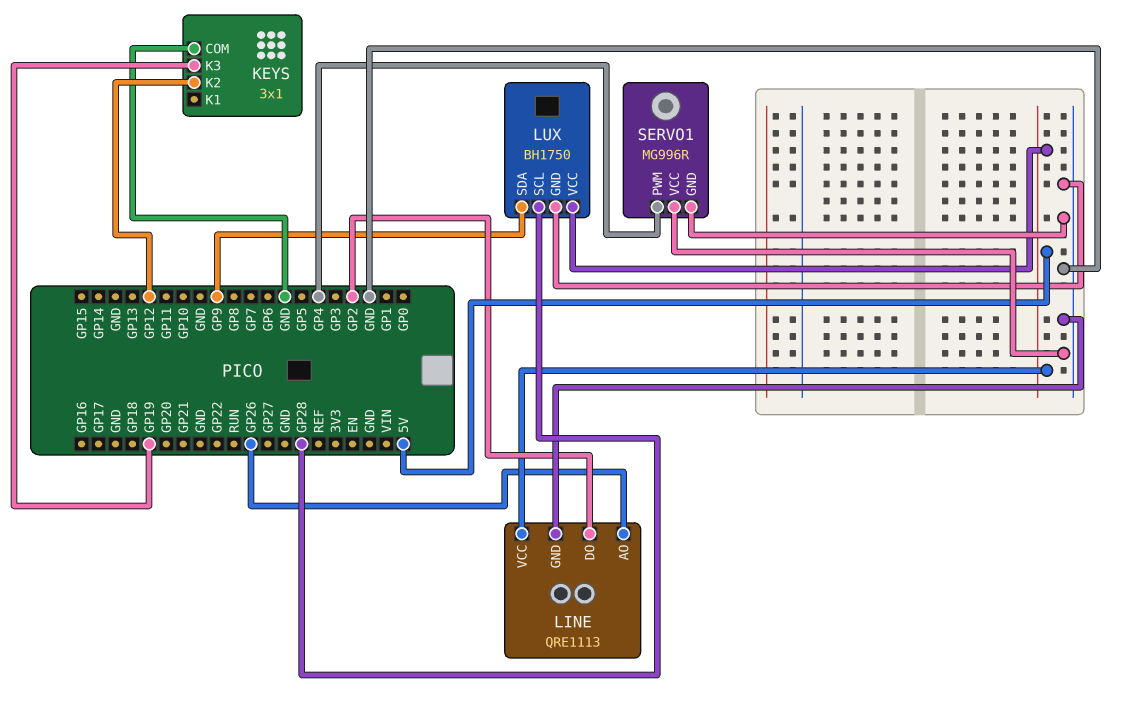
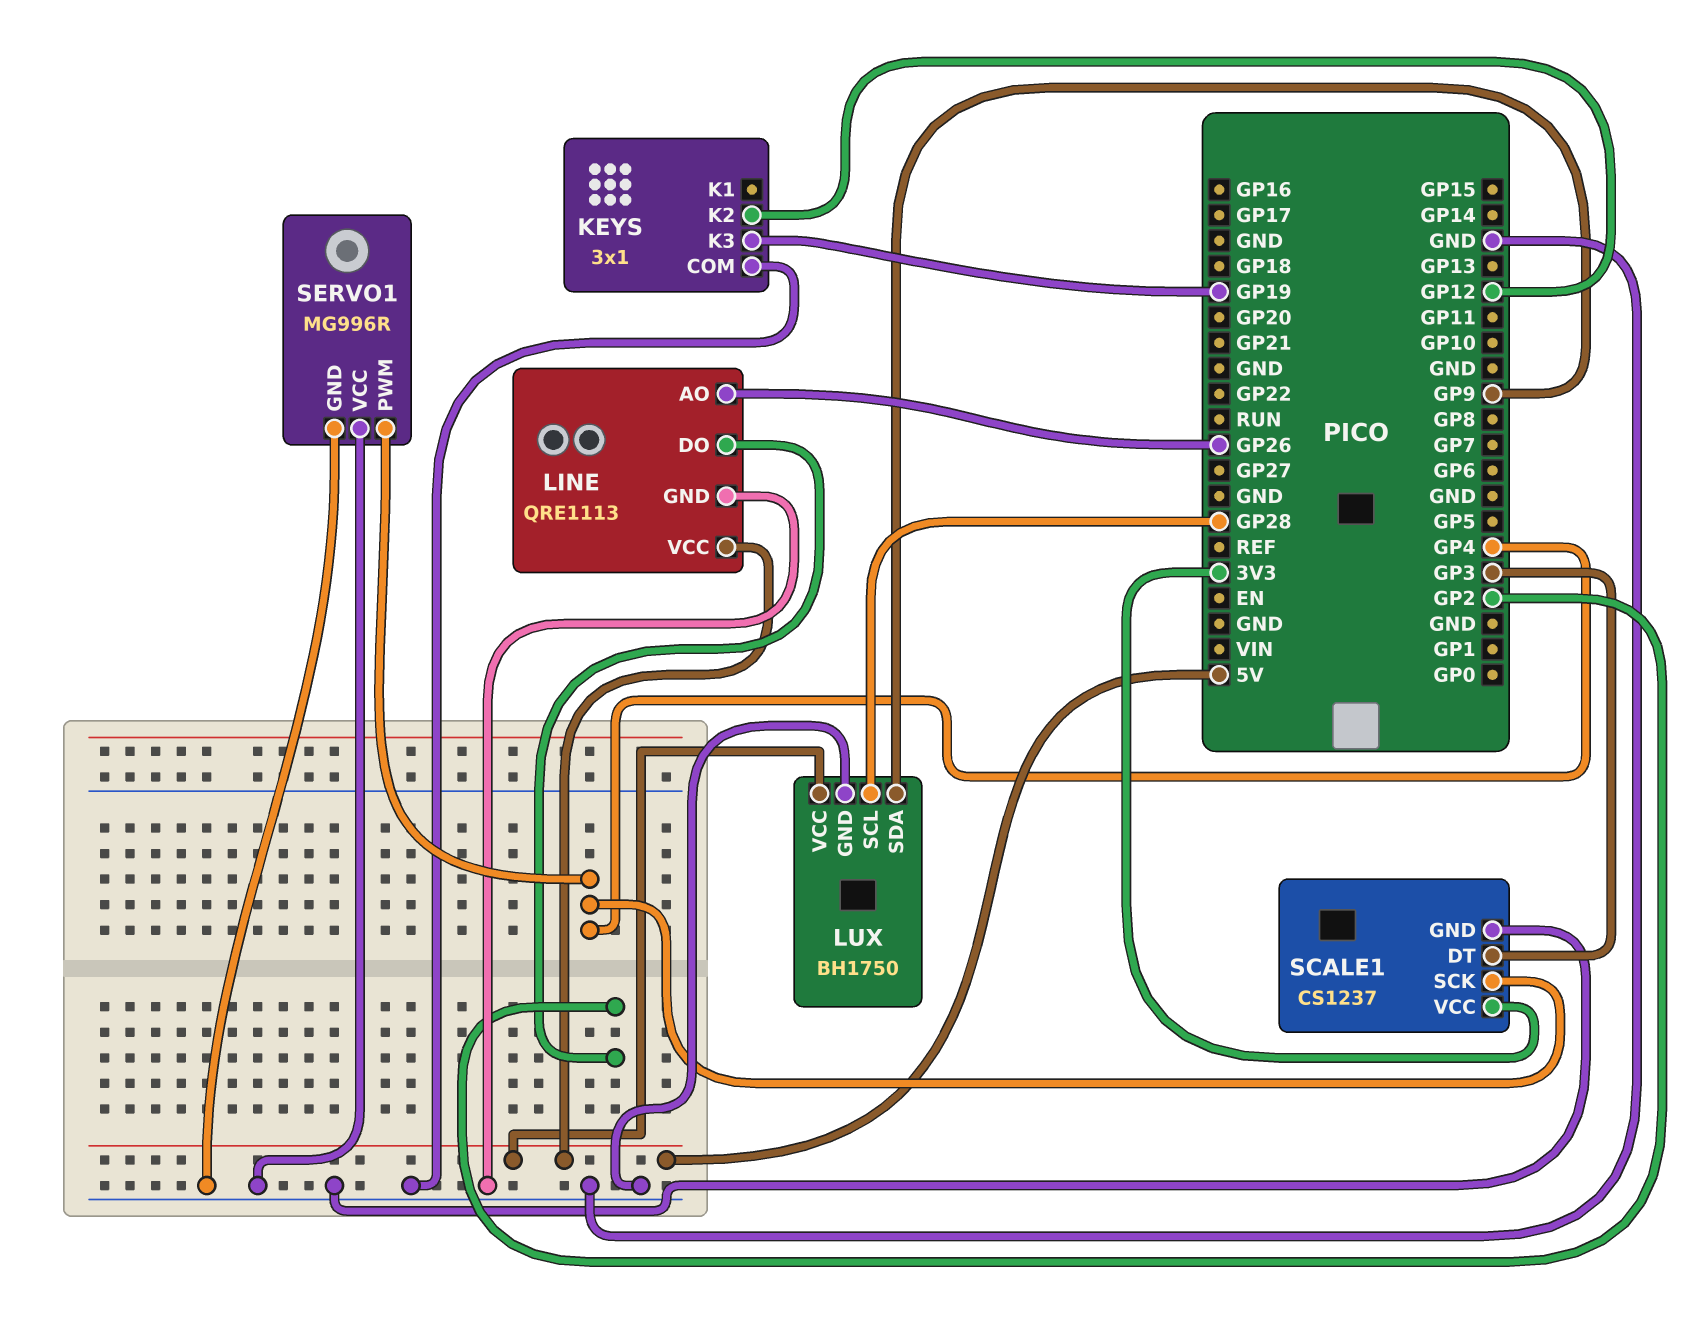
SCALE1: none -> CS1237
SCALE1 pin DT: none -> GP3
SCALE1 pin GND: none -> GND
SCALE1 pin SCK: none -> GP4
SCALE1 pin VCC: none -> 3V3

